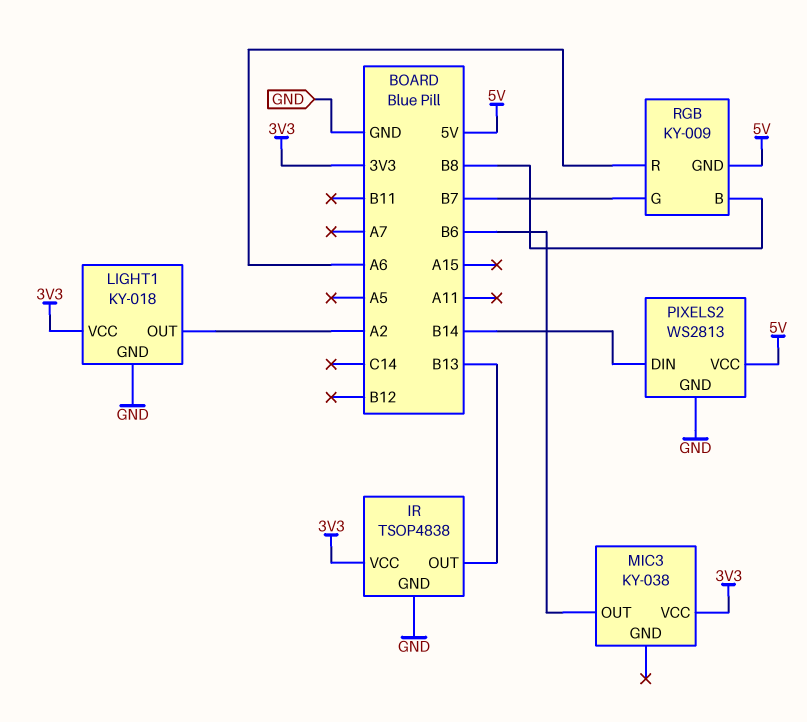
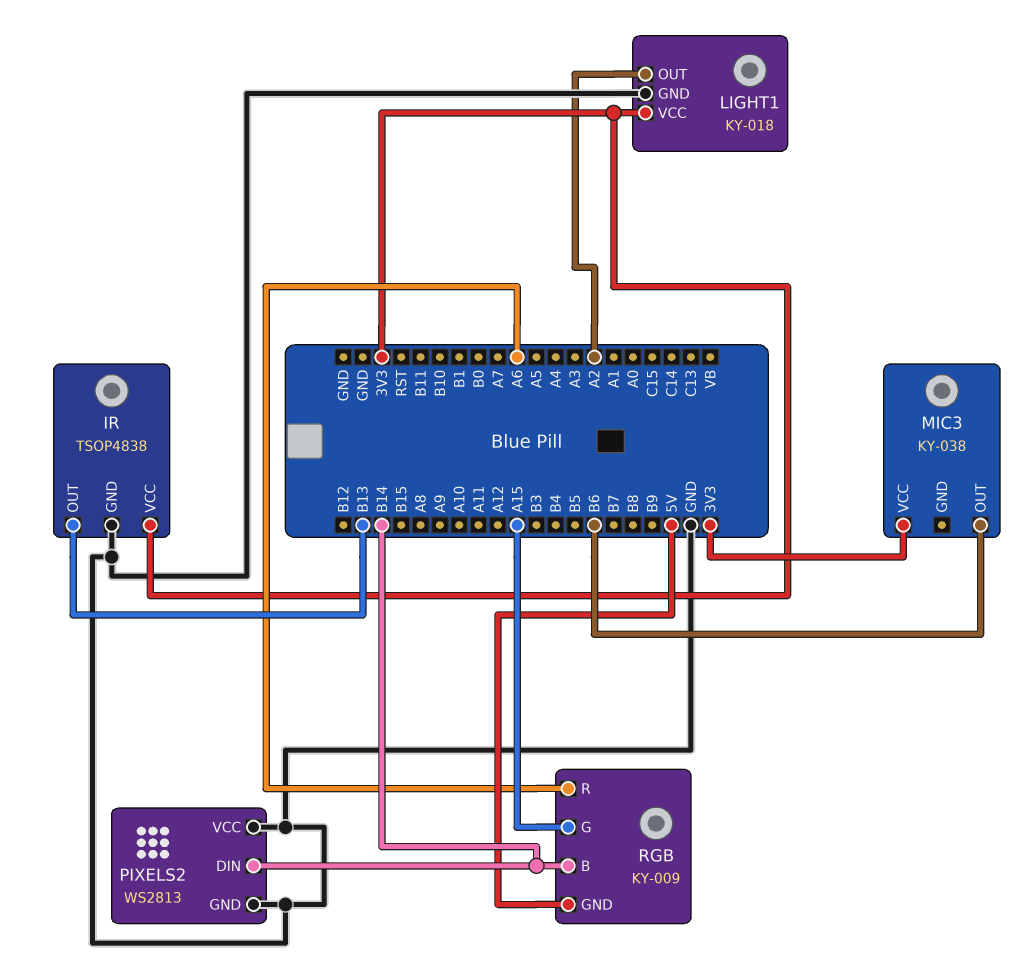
PIXELS2 pin VCC: 5V -> GND
RGB pin B: B8 -> B14
RGB pin G: B7 -> A15

